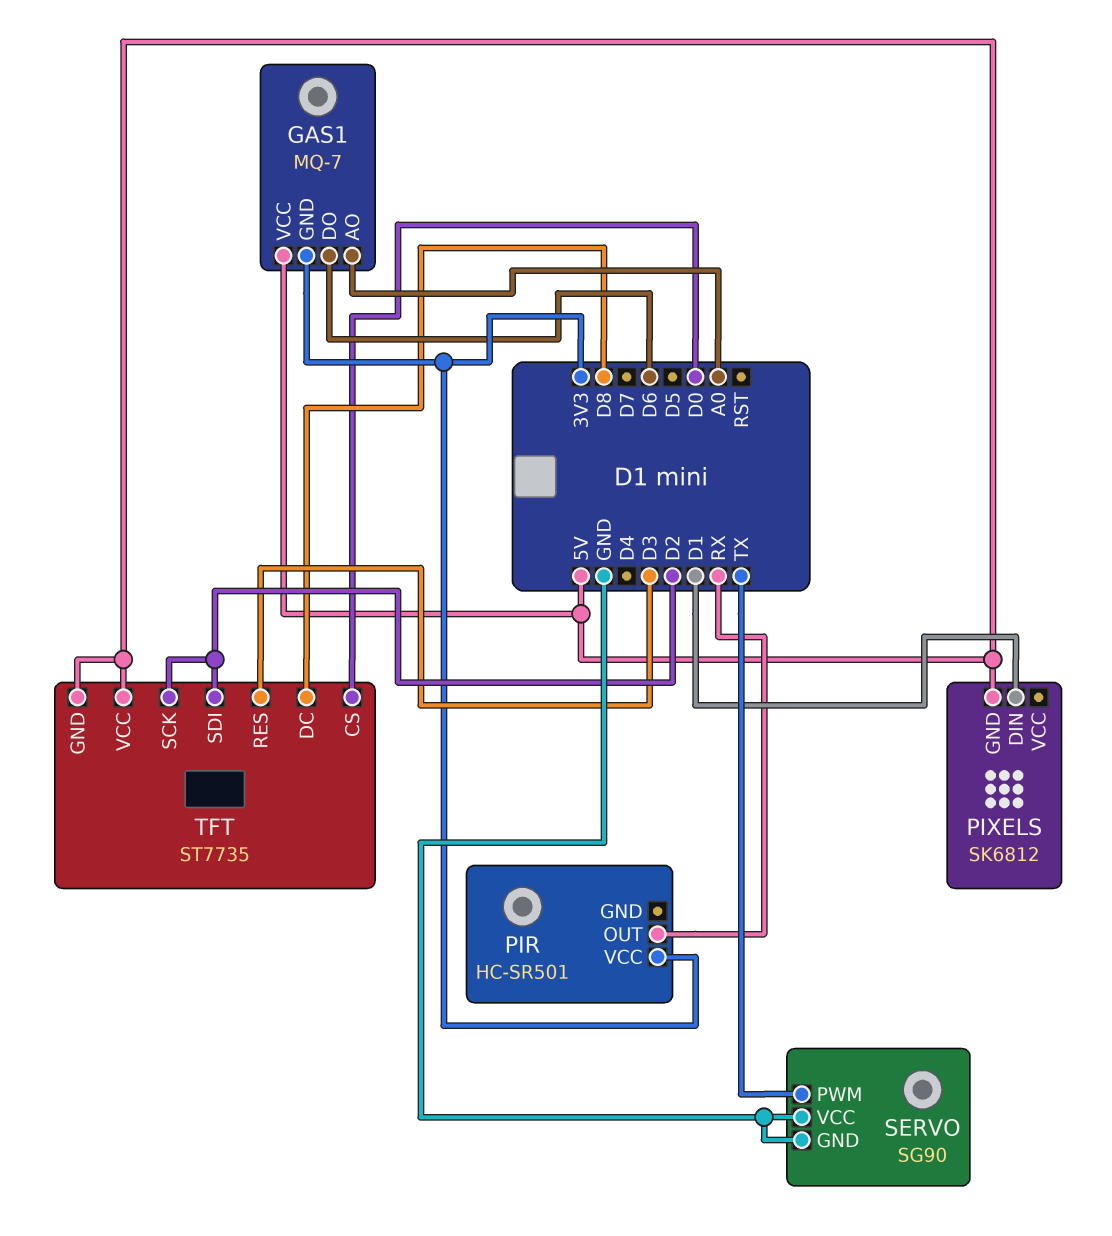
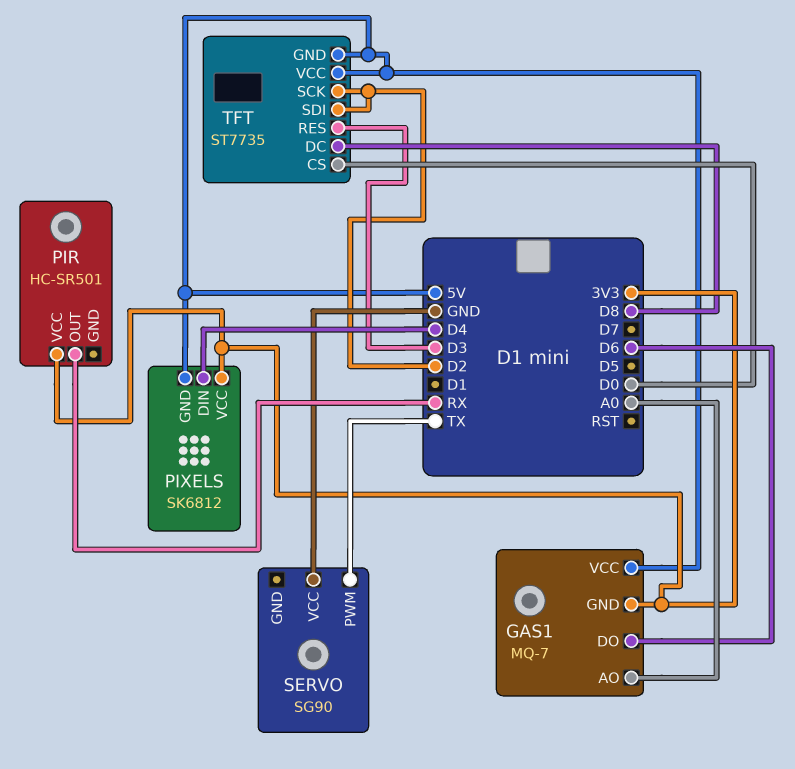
PIXELS pin DIN: D1 -> D4
PIXELS pin VCC: none -> 3V3
SERVO pin GND: GND -> none

